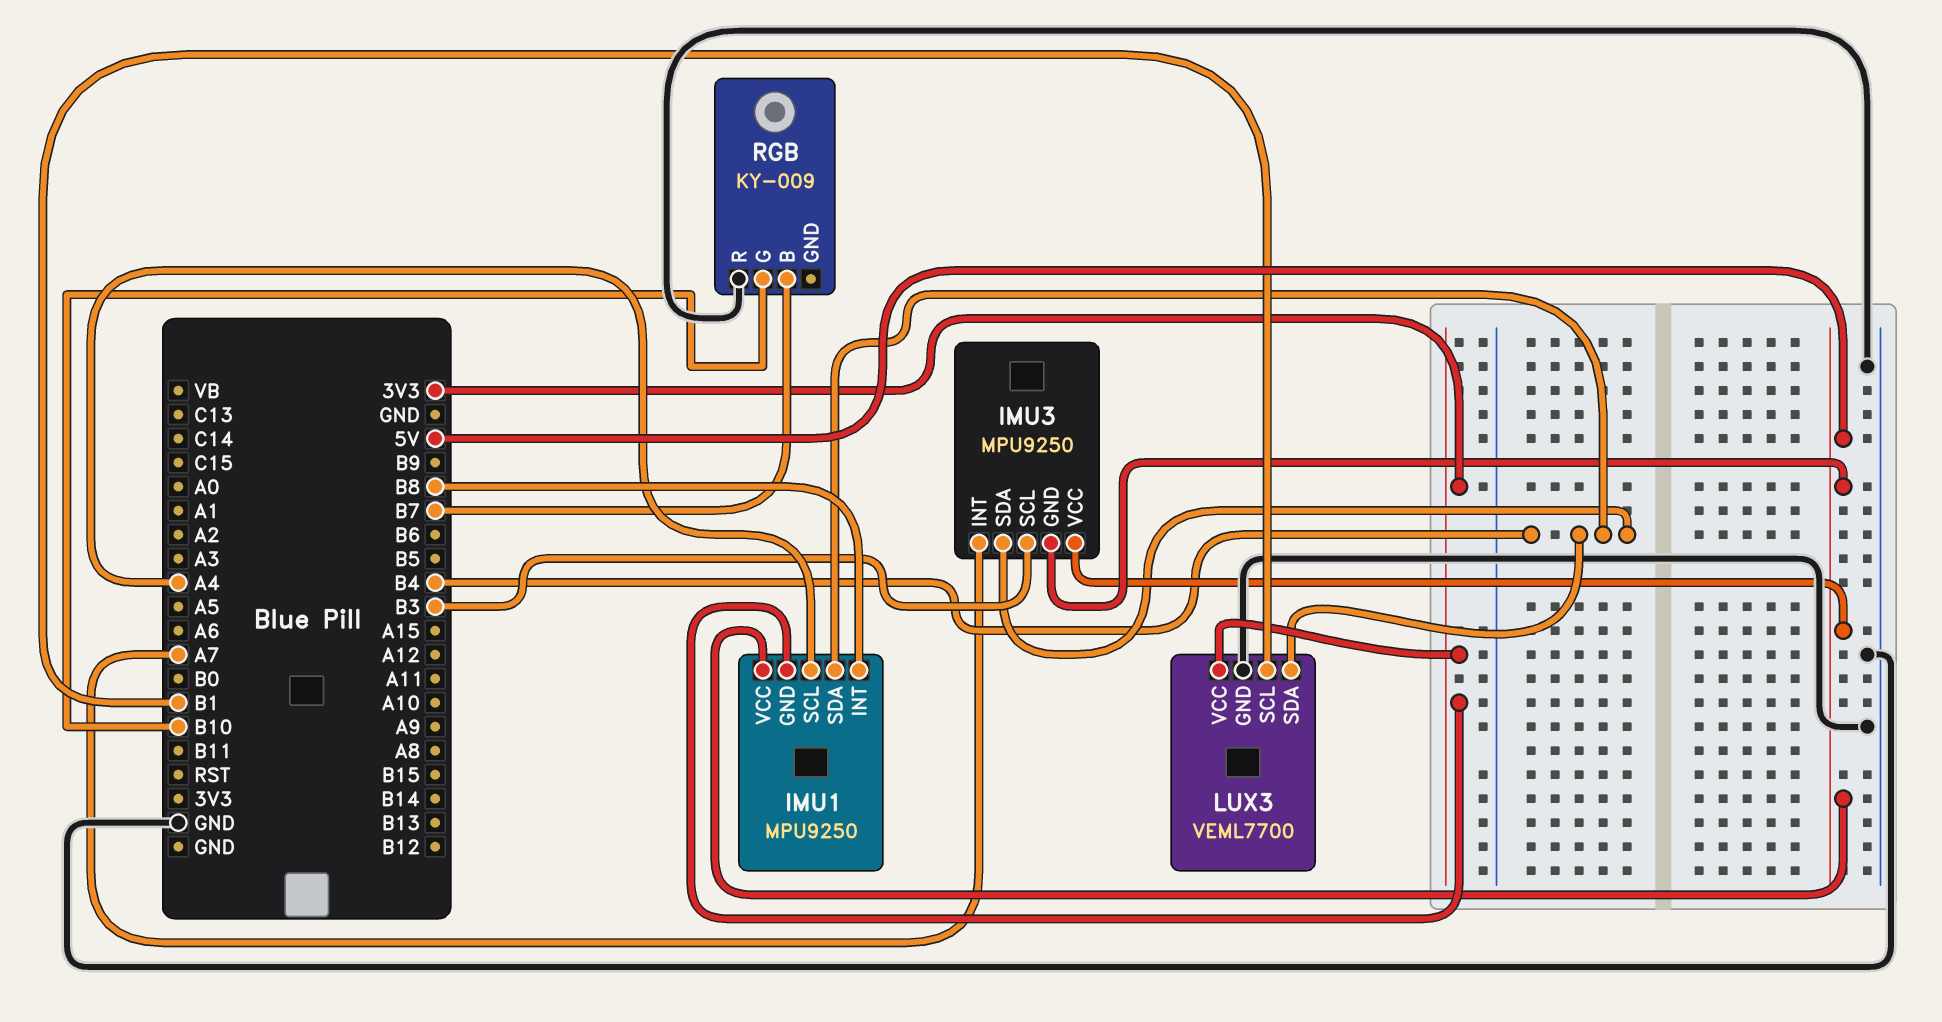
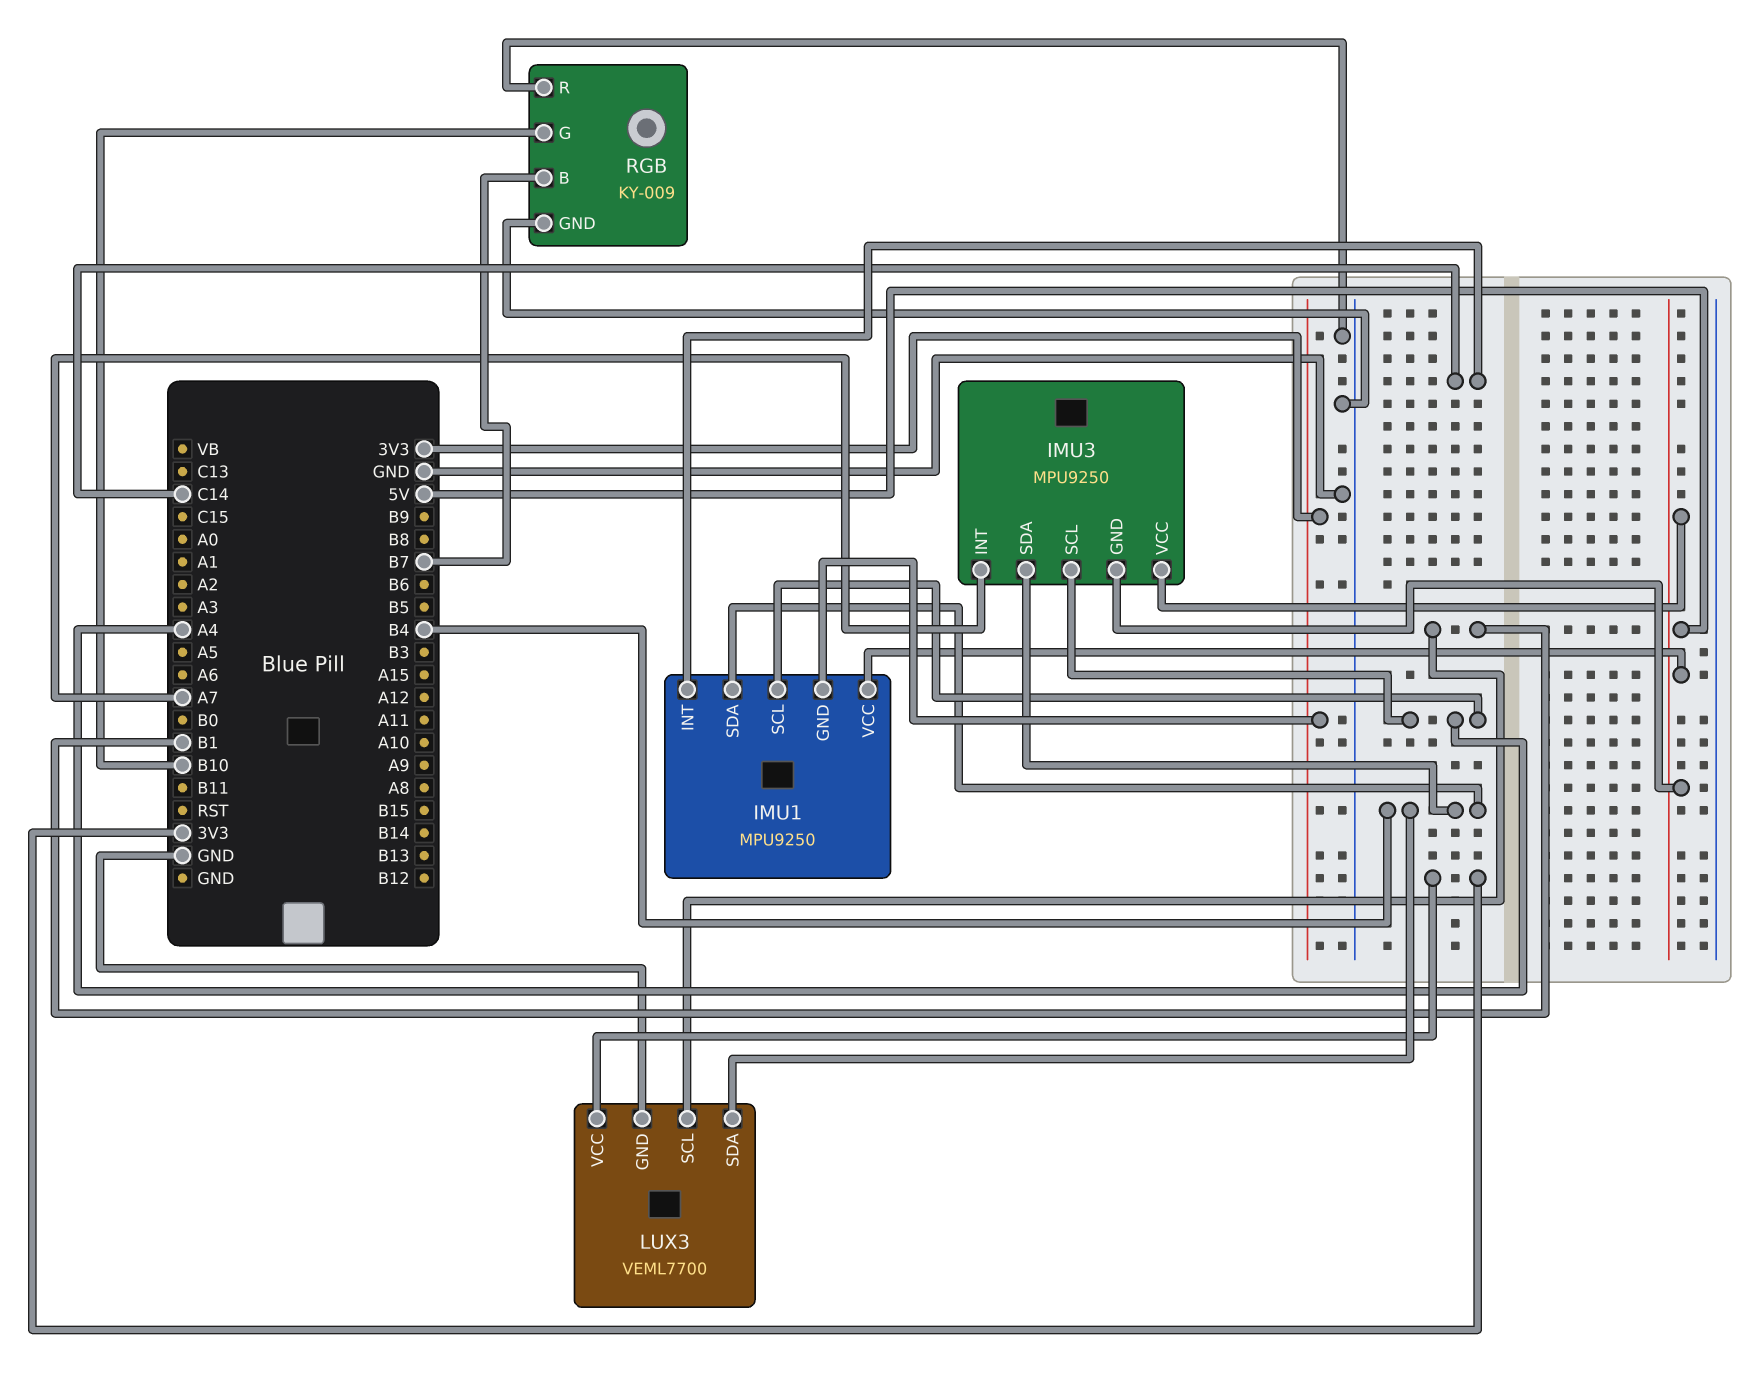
IMU1 pin INT: B8 -> C14
IMU3 pin SCL: B3 -> A4
RGB pin GND: none -> GND

